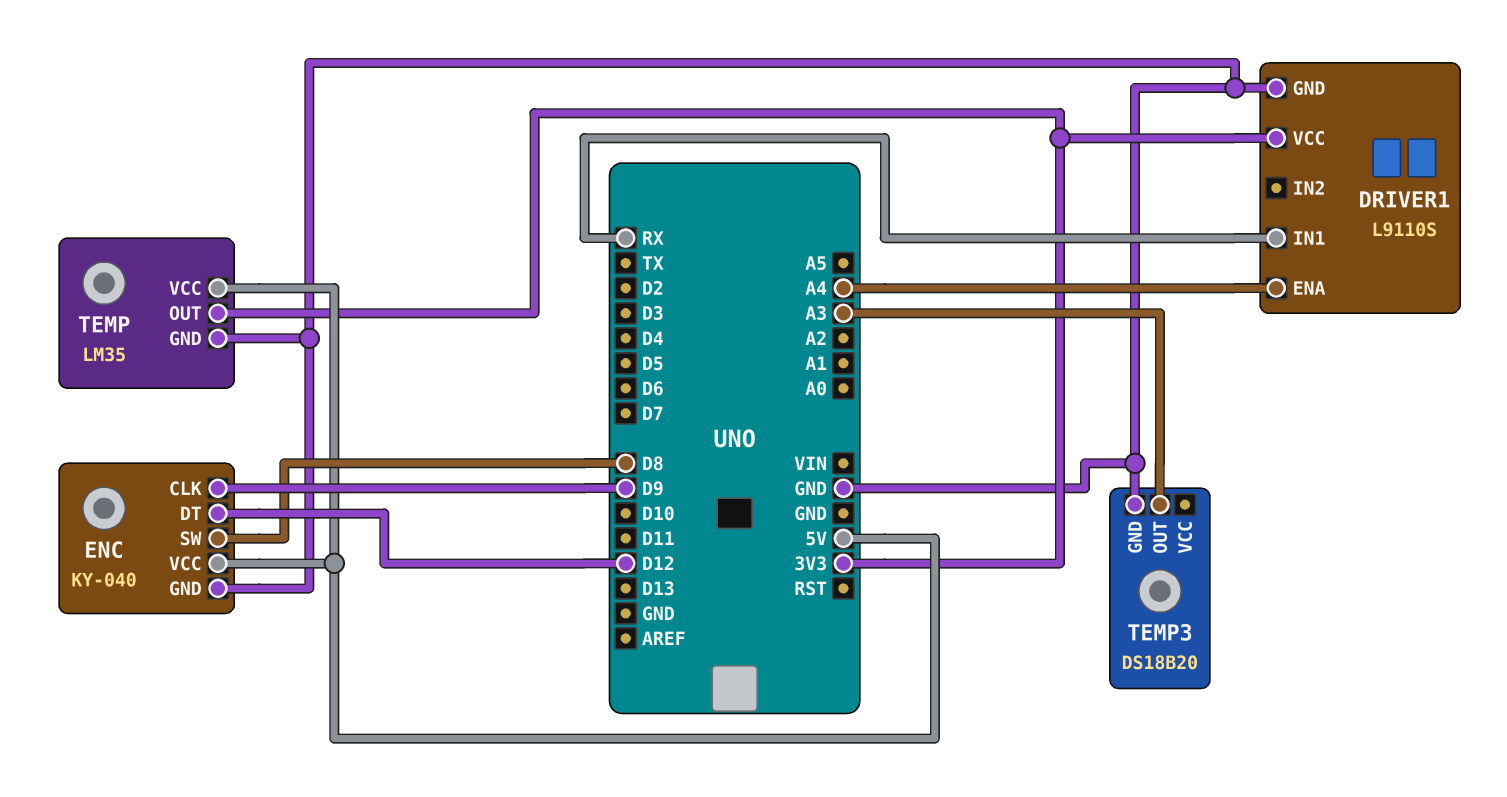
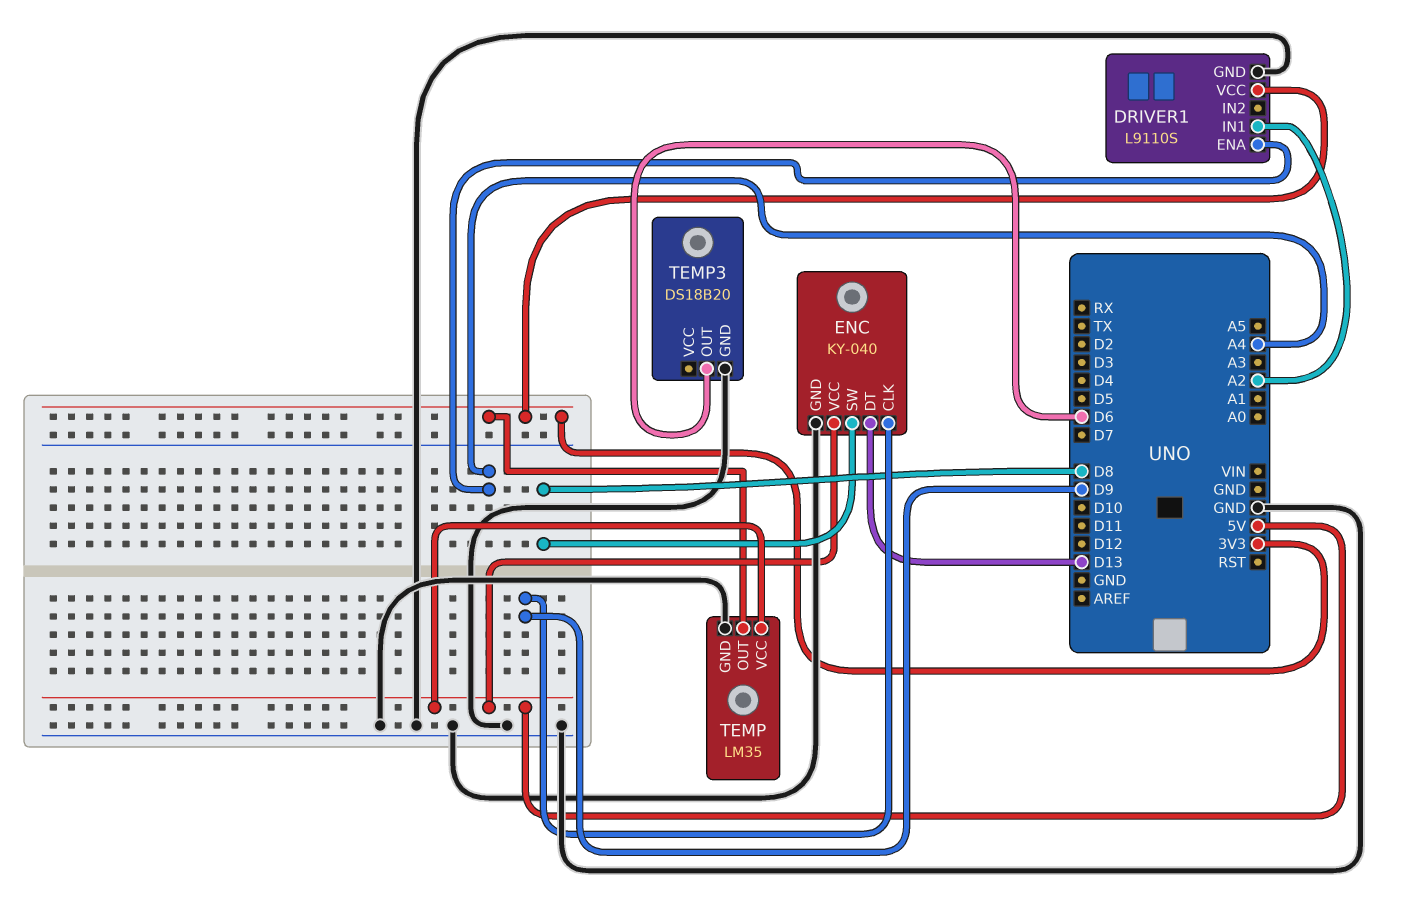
DRIVER1 pin IN1: RX -> A2
ENC pin DT: D12 -> D13
TEMP3 pin OUT: A3 -> D6

